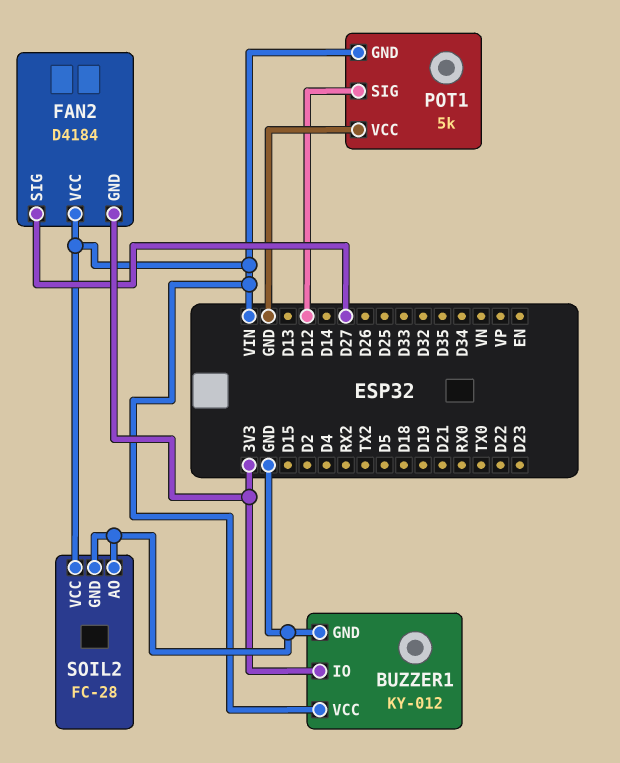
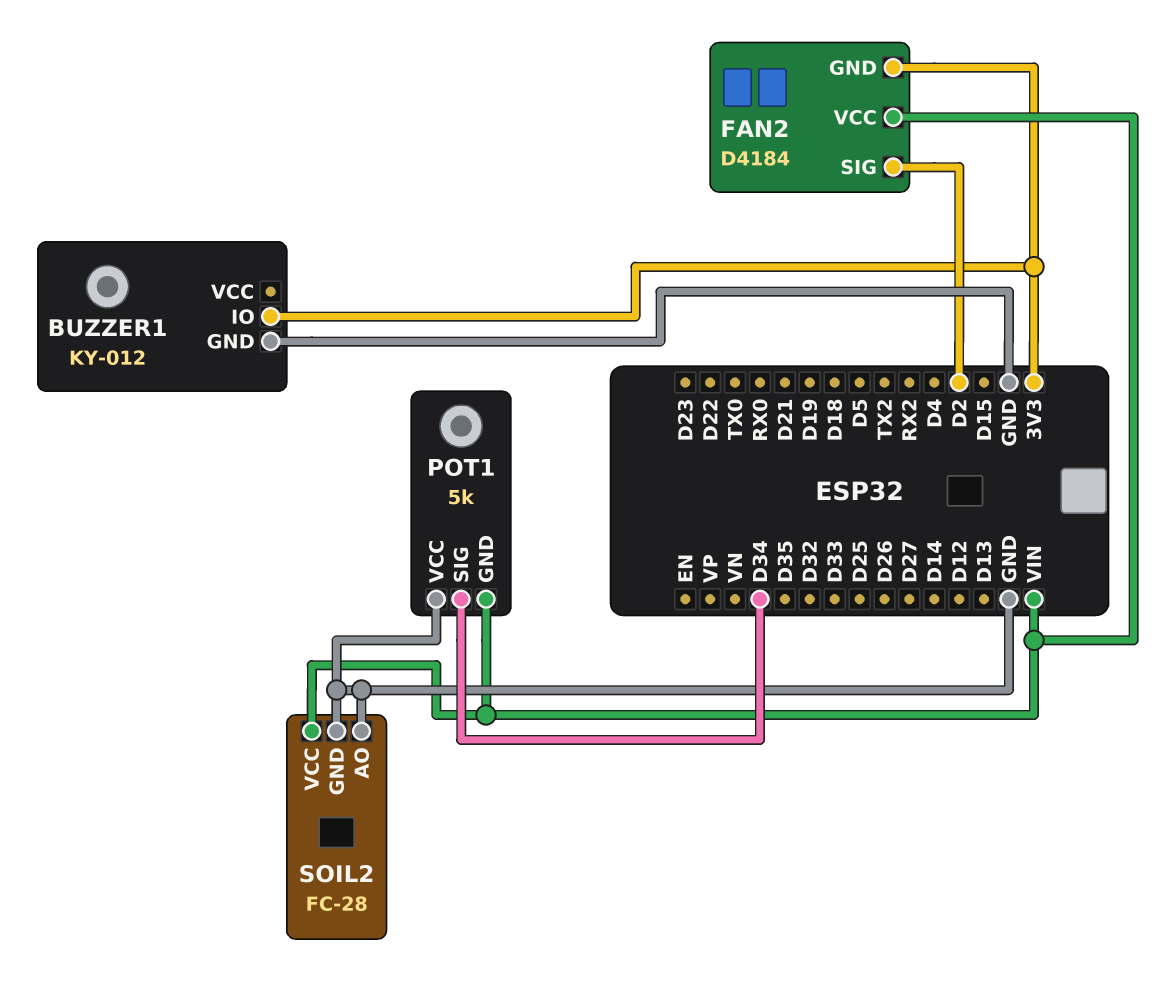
BUZZER1 pin VCC: VIN -> none
FAN2 pin SIG: D27 -> D2
POT1 pin SIG: D12 -> D34

